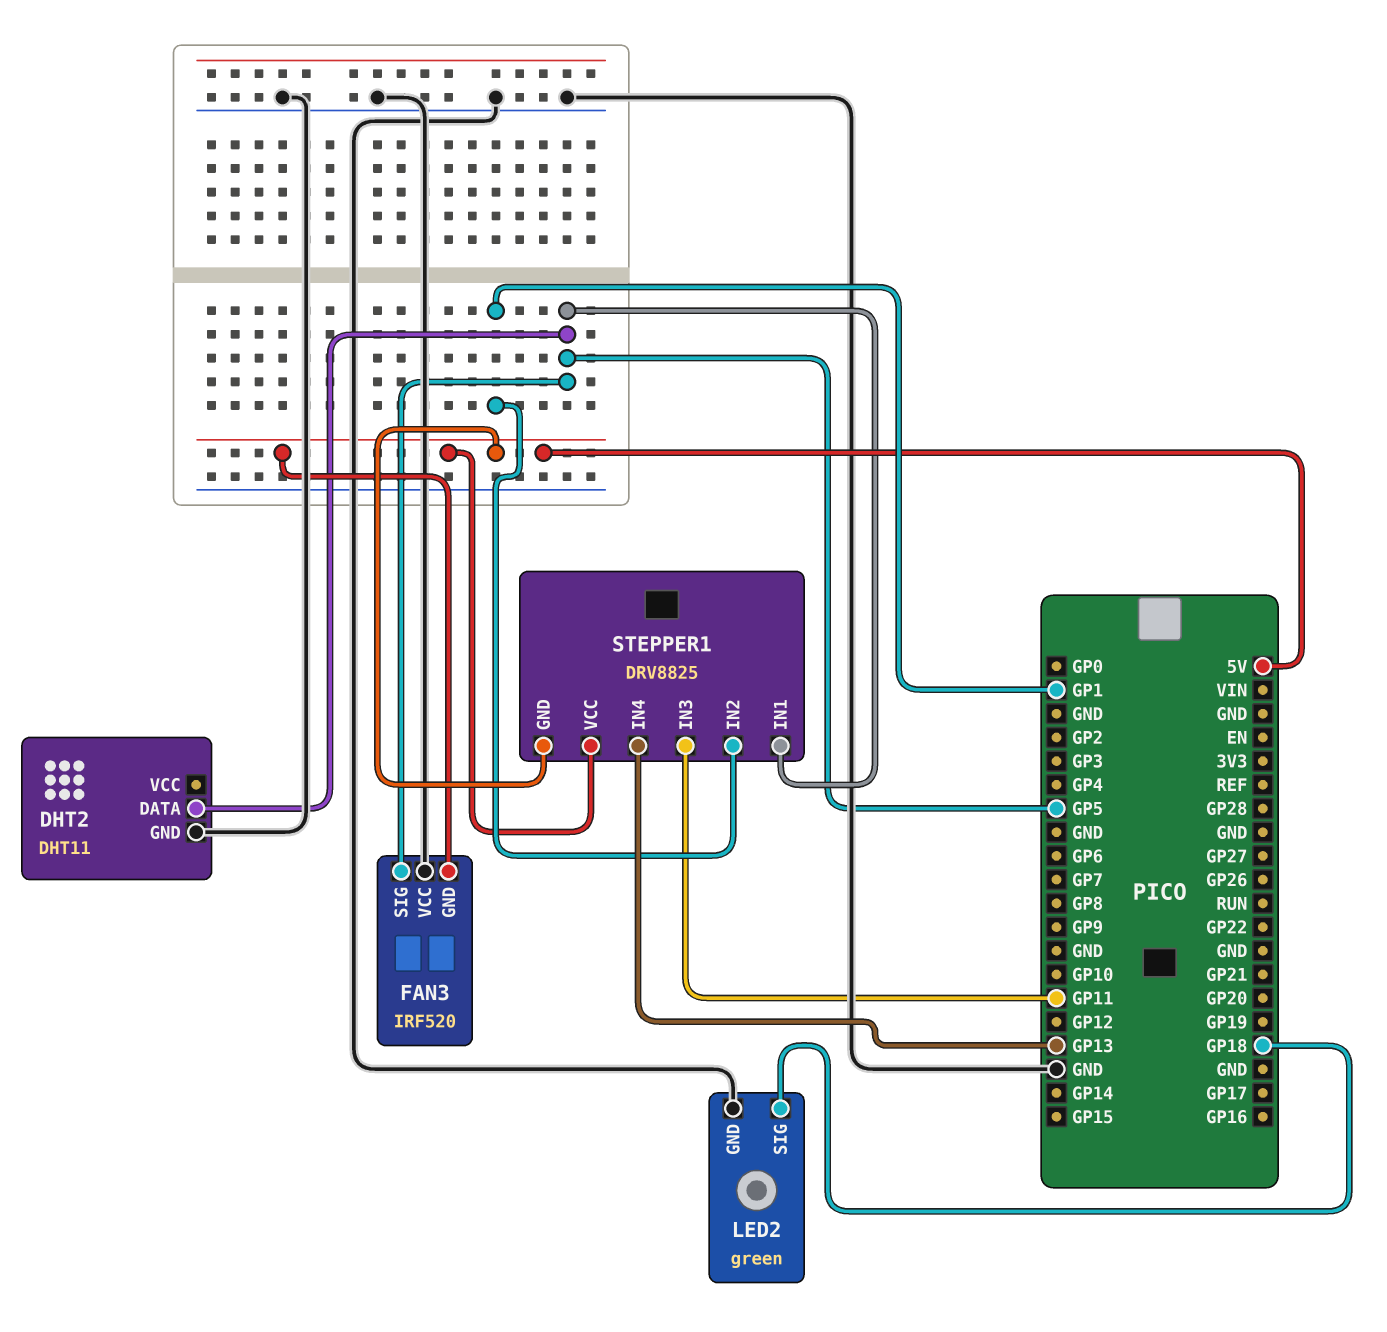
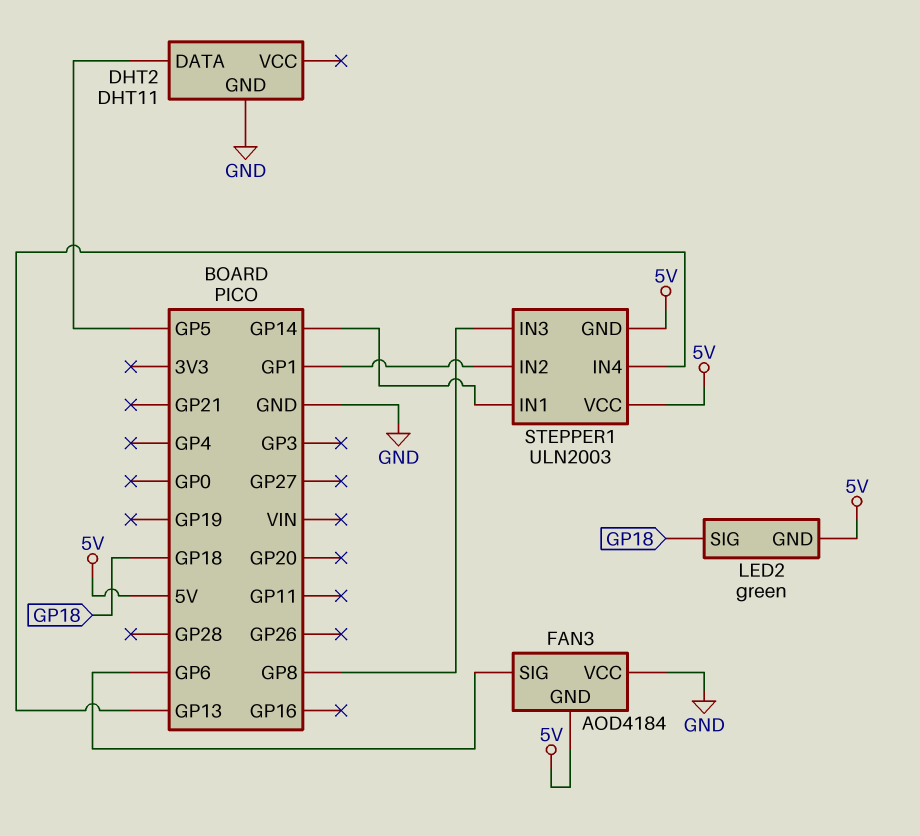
FAN3: IRF520 -> AOD4184
FAN3 pin SIG: GP5 -> GP6
LED2 pin GND: GND -> 5V
STEPPER1: DRV8825 -> ULN2003
STEPPER1 pin IN1: GP5 -> GP14
STEPPER1 pin IN3: GP11 -> GP8

